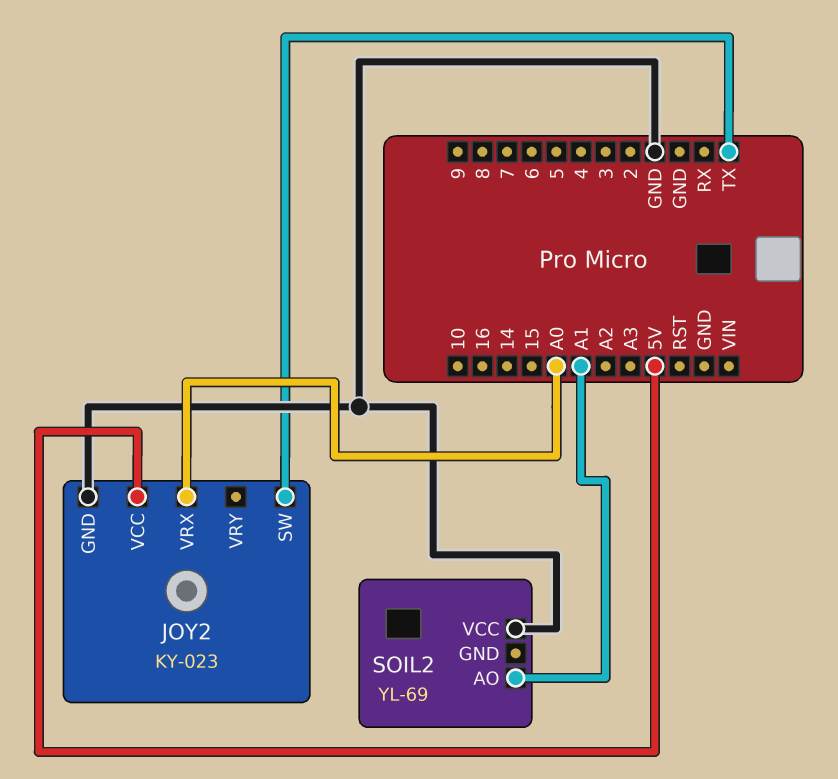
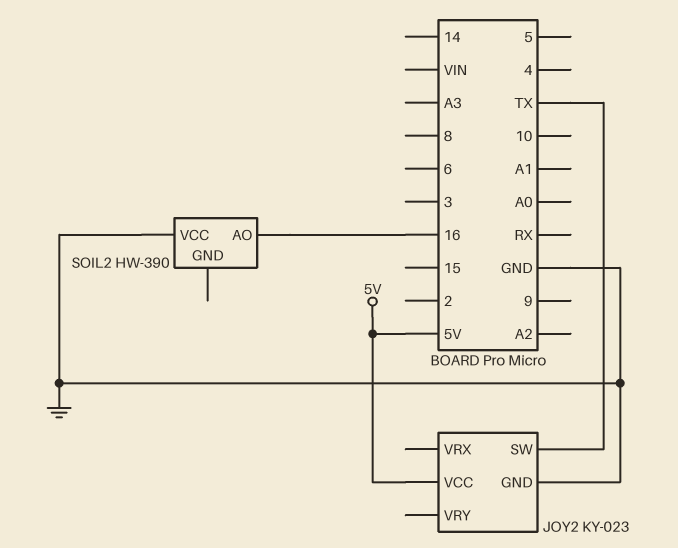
JOY2 pin VRX: A0 -> none
SOIL2: YL-69 -> HW-390
SOIL2 pin AO: A1 -> 16

